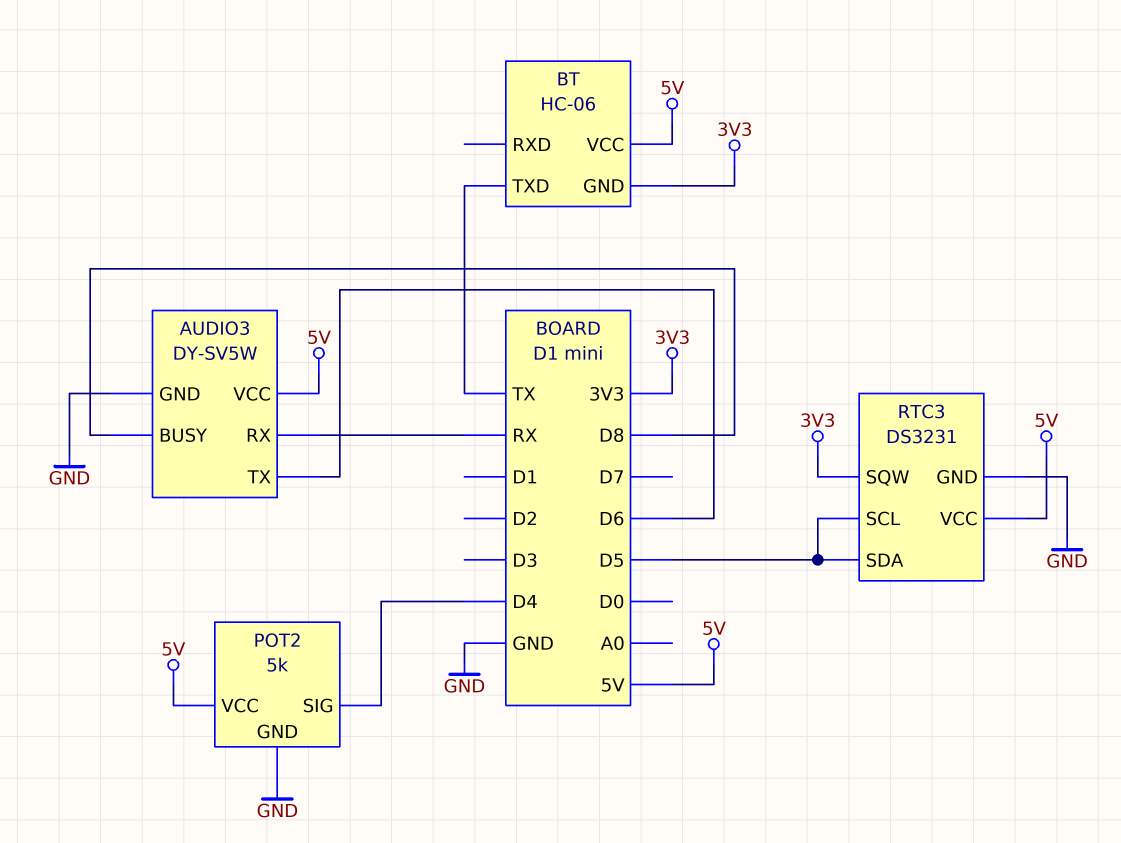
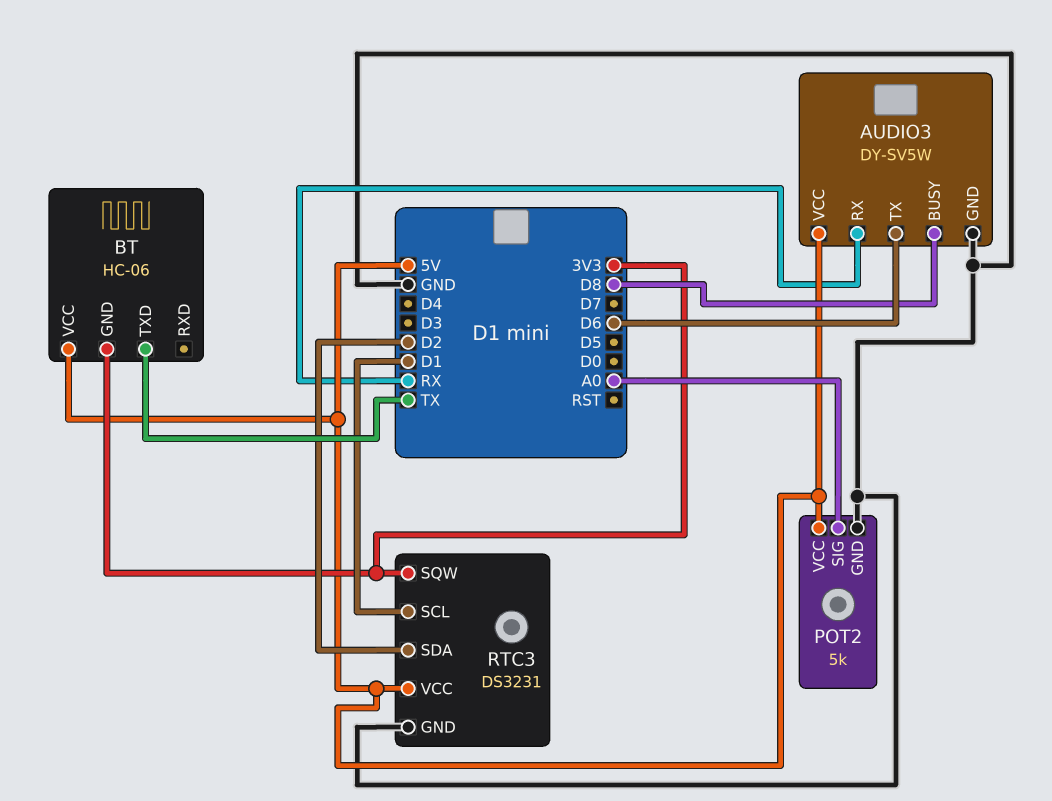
POT2 pin SIG: D4 -> A0
RTC3 pin SCL: D5 -> D1
RTC3 pin SDA: D5 -> D2

